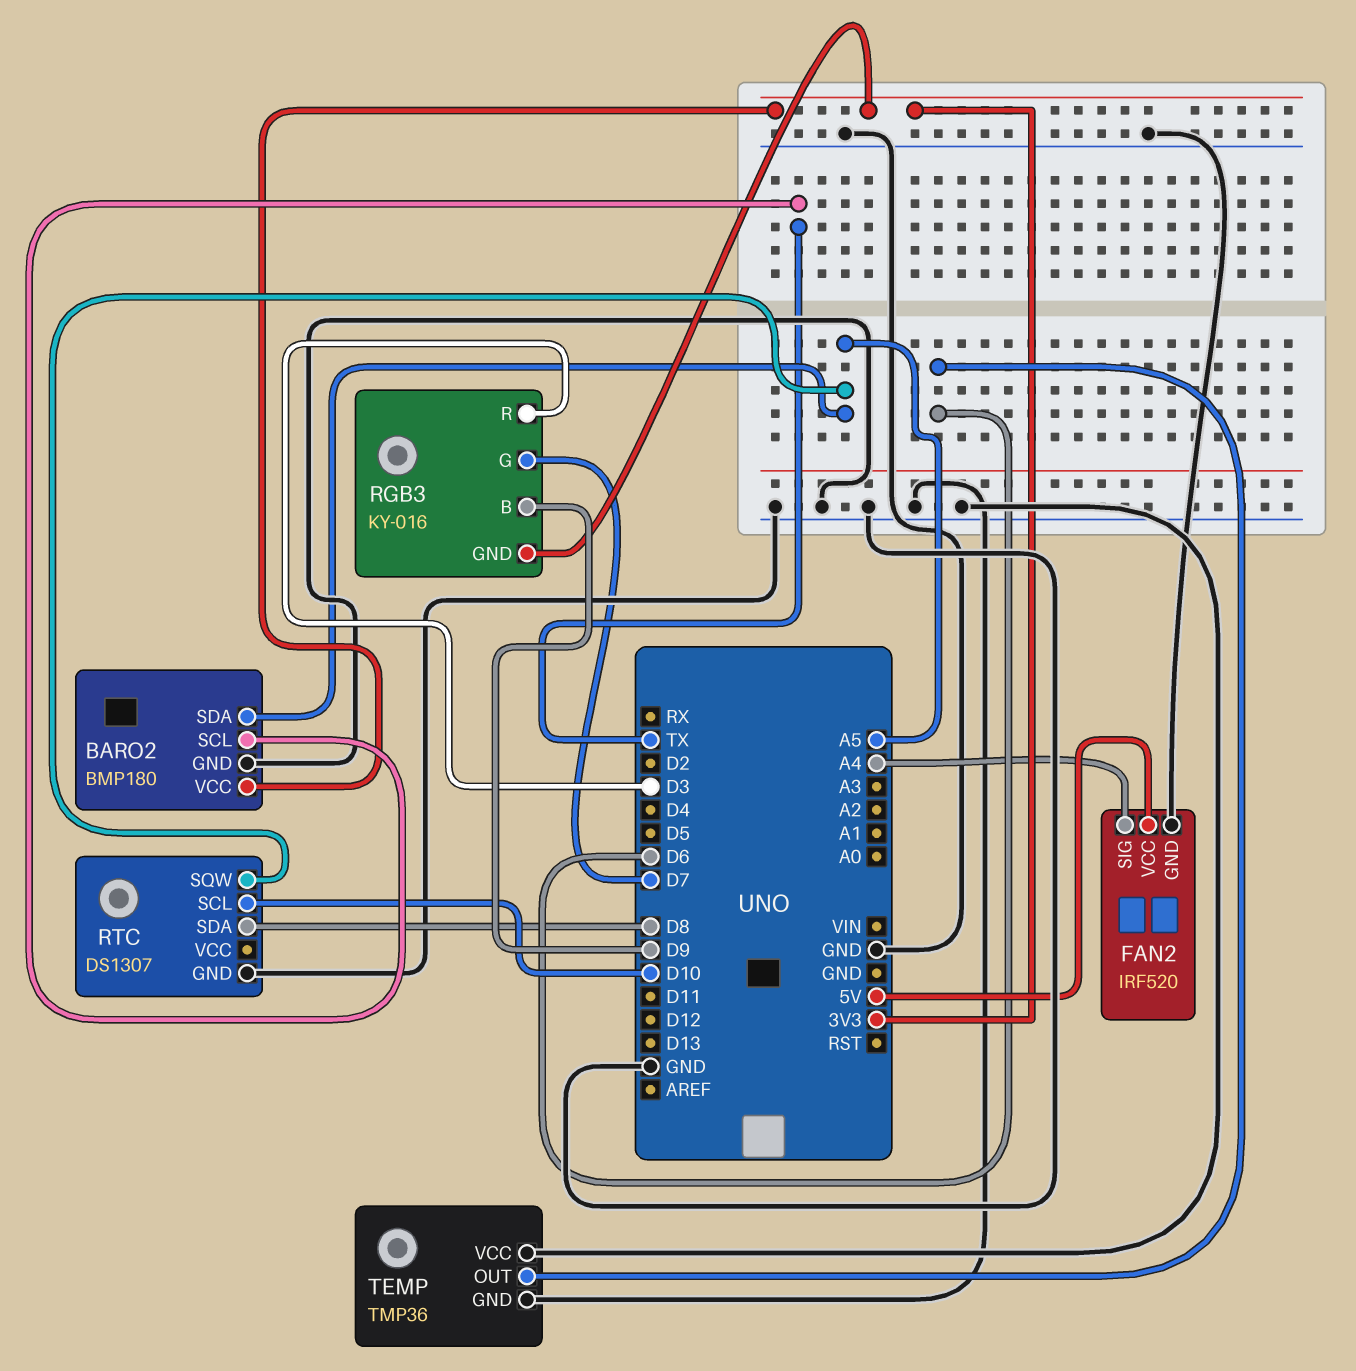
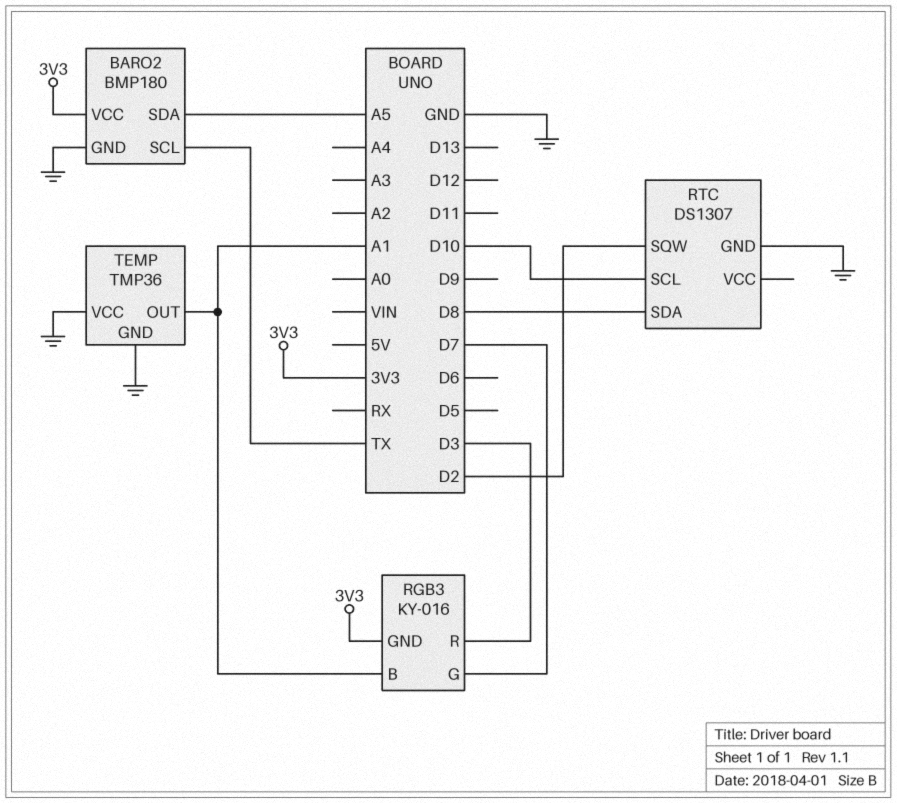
FAN2: IRF520 -> none
FAN2 pin GND: GND -> none
FAN2 pin SIG: A4 -> none
FAN2 pin VCC: 5V -> none
RGB3 pin B: D9 -> A1
RTC pin SQW: A5 -> D2
TEMP pin OUT: D6 -> A1

